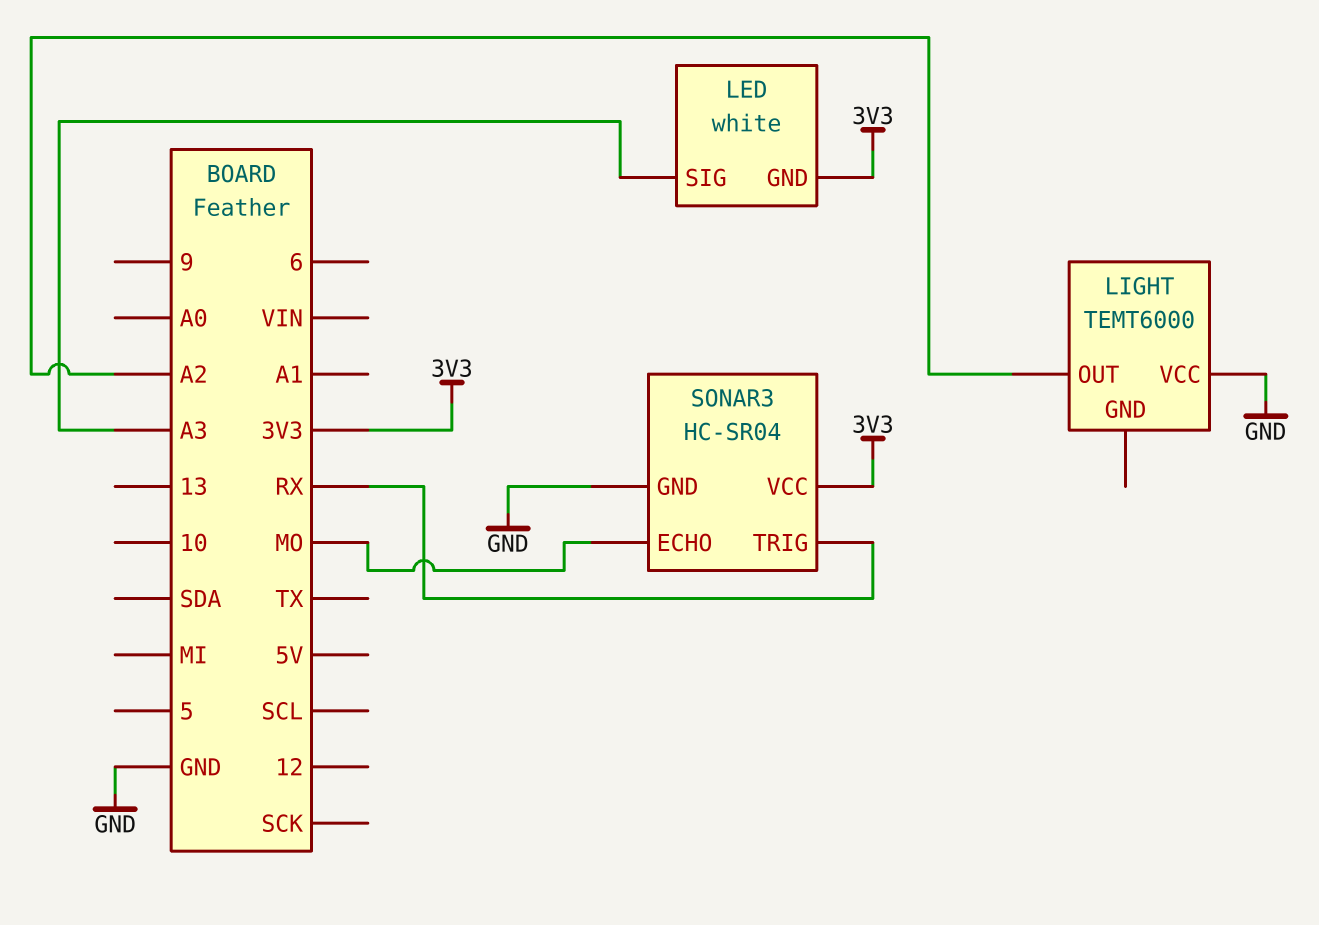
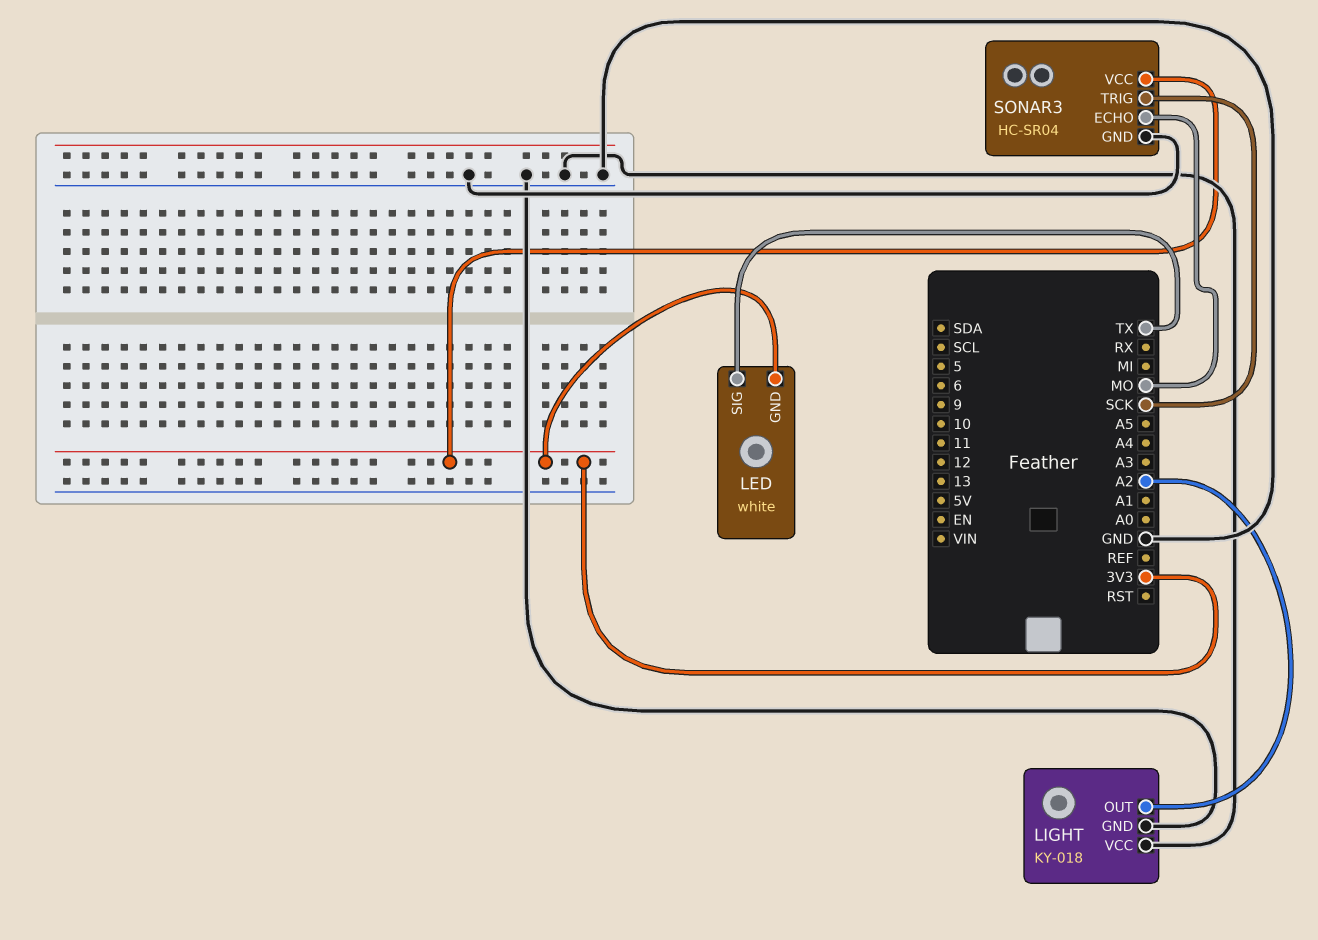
LED pin SIG: A3 -> TX
LIGHT: TEMT6000 -> KY-018
LIGHT pin GND: none -> GND
SONAR3 pin TRIG: RX -> SCK

